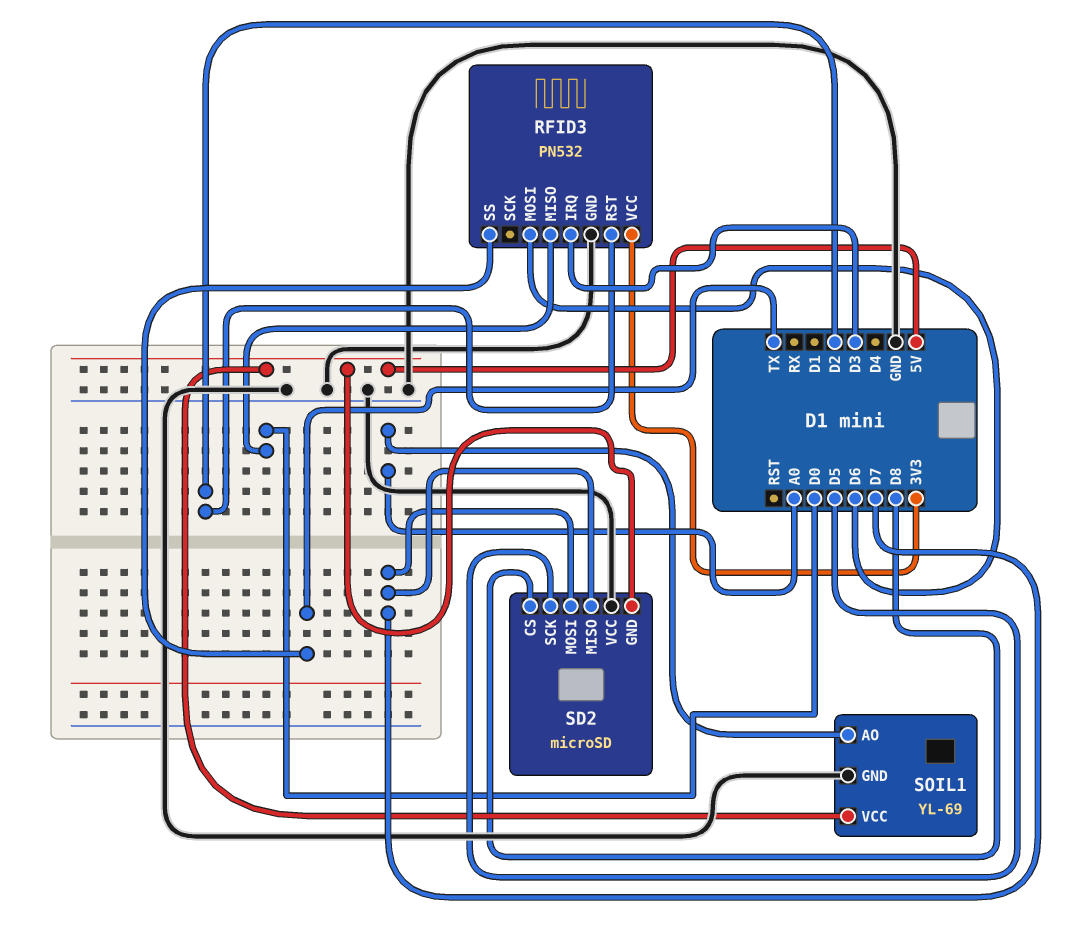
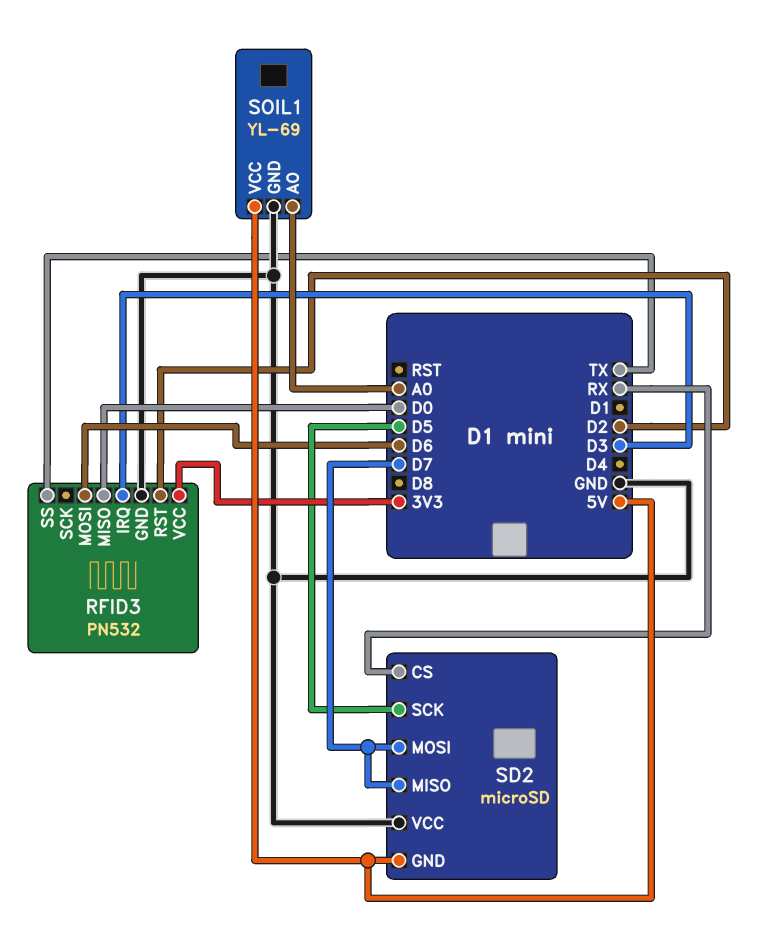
SD2 pin CS: D8 -> RX

